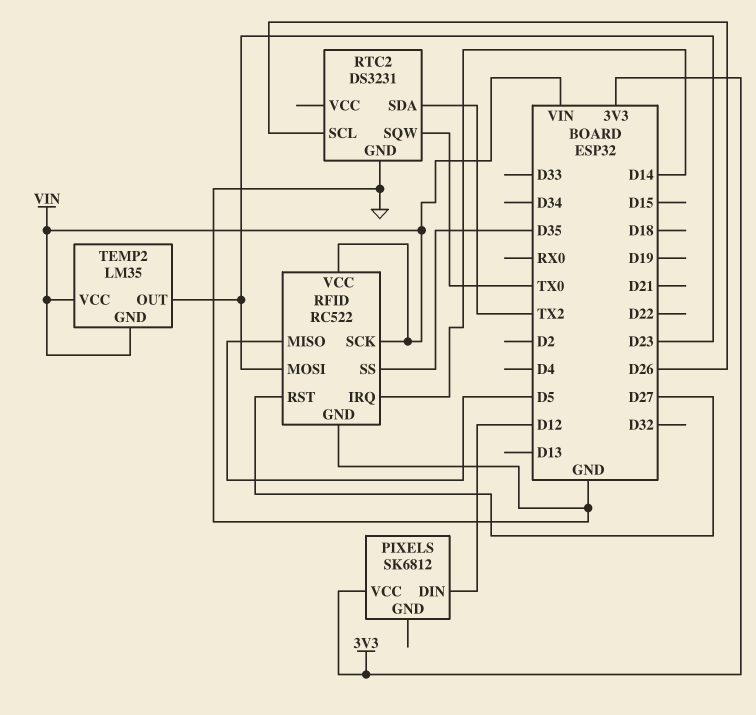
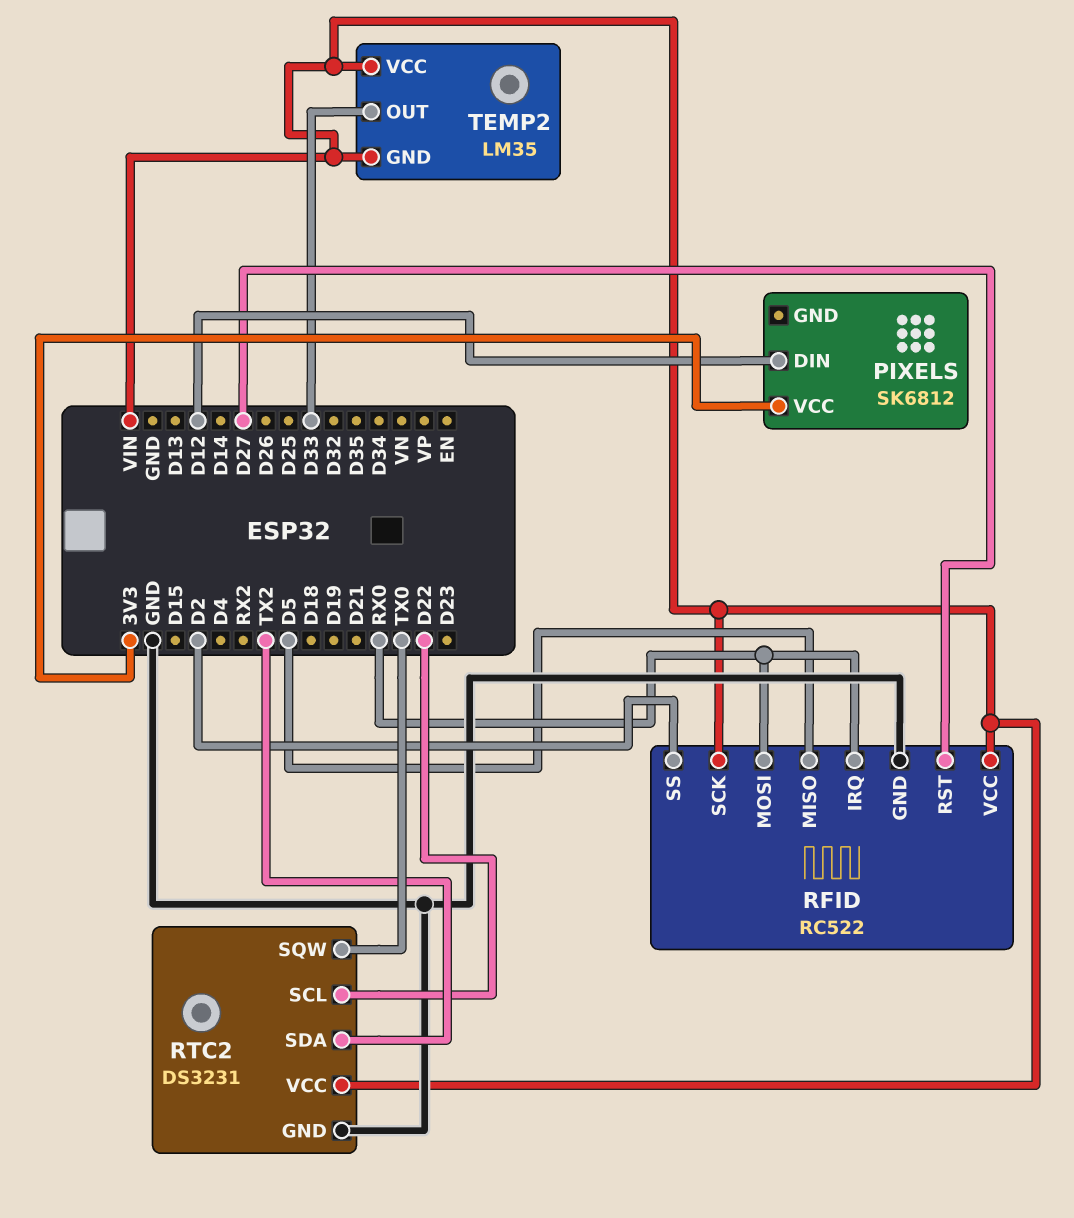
RFID pin IRQ: D14 -> RX0
RFID pin MOSI: D23 -> RX0
RFID pin SS: D35 -> D2
RTC2 pin SCL: D26 -> D22
RTC2 pin VCC: none -> VIN
TEMP2 pin OUT: D23 -> D33

